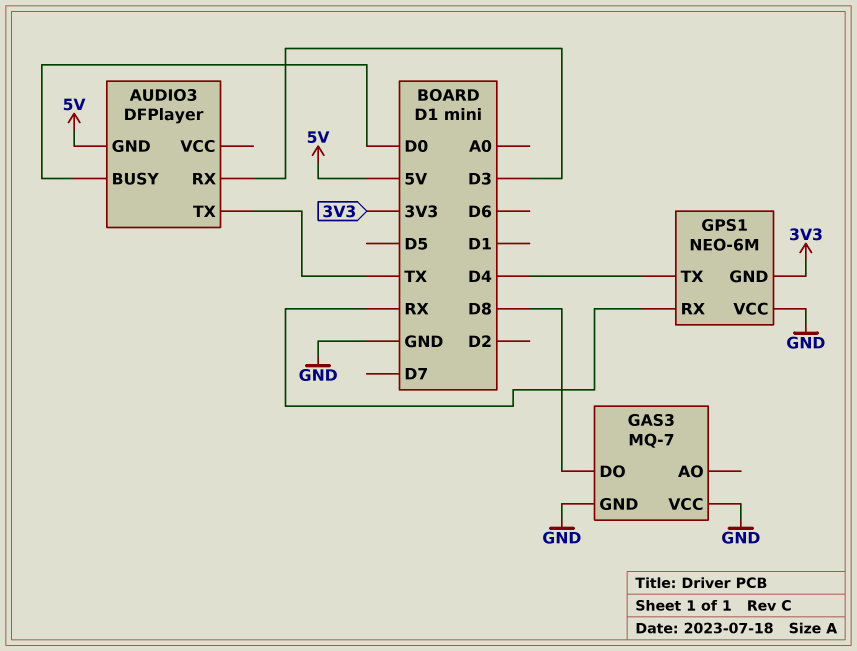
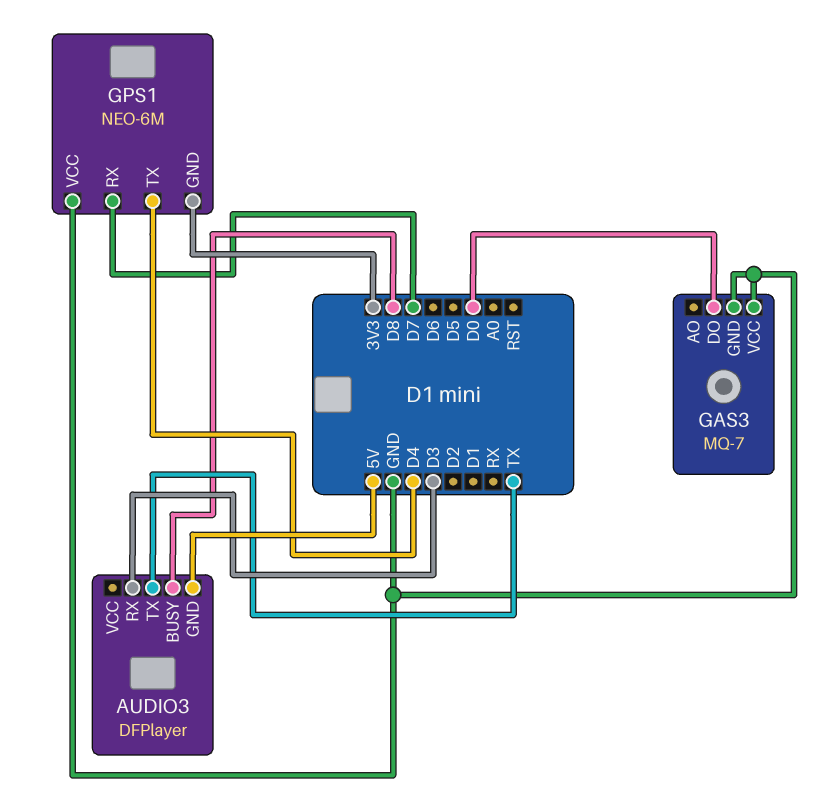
AUDIO3 pin BUSY: D0 -> D8
GAS3 pin DO: D8 -> D0
GPS1 pin RX: RX -> D7

